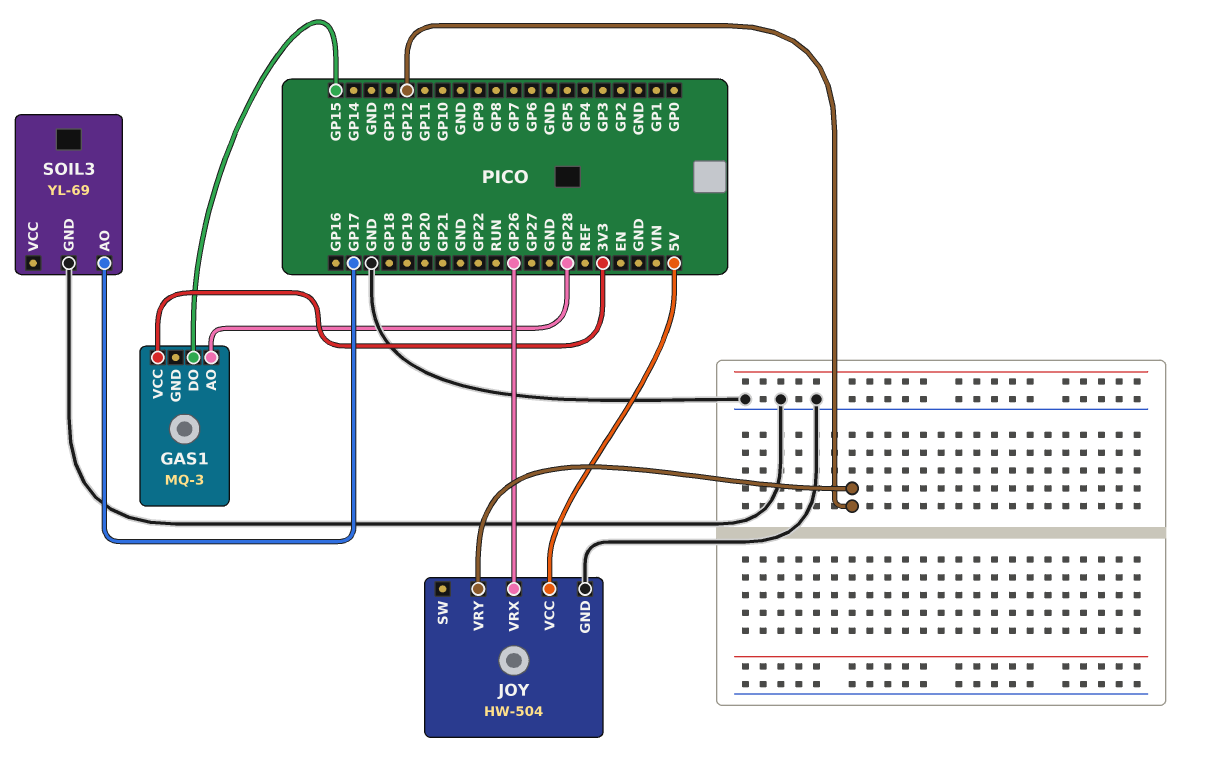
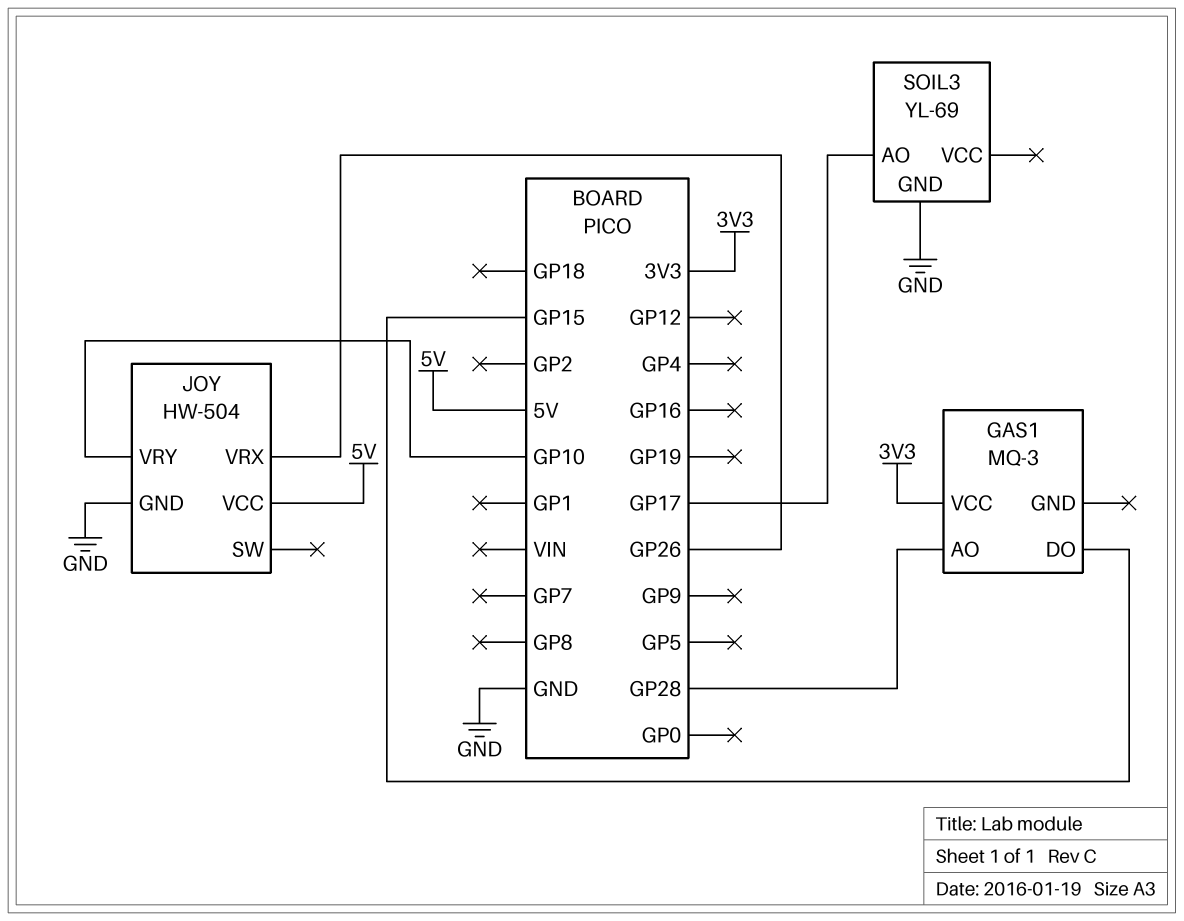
JOY pin VRY: GP12 -> GP10

